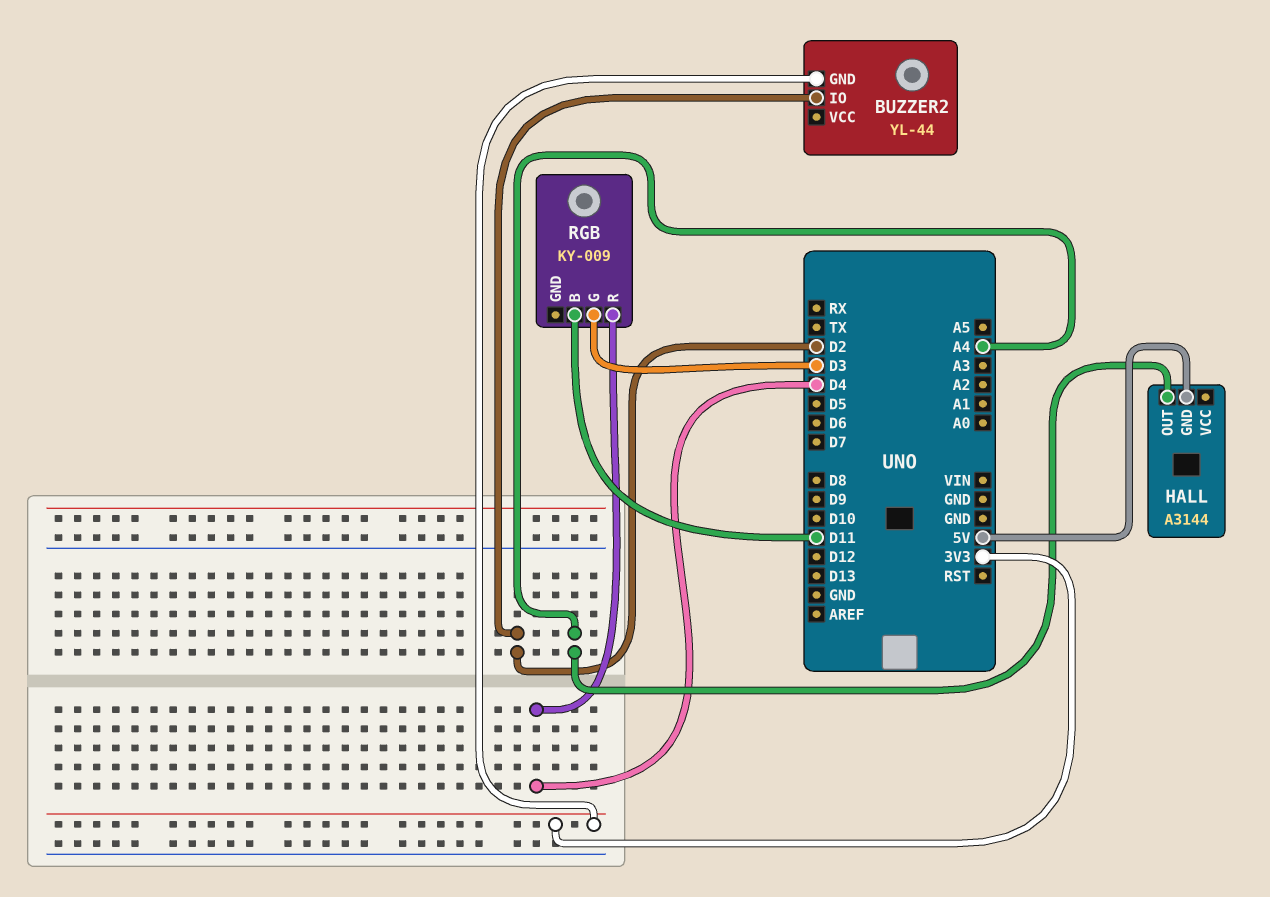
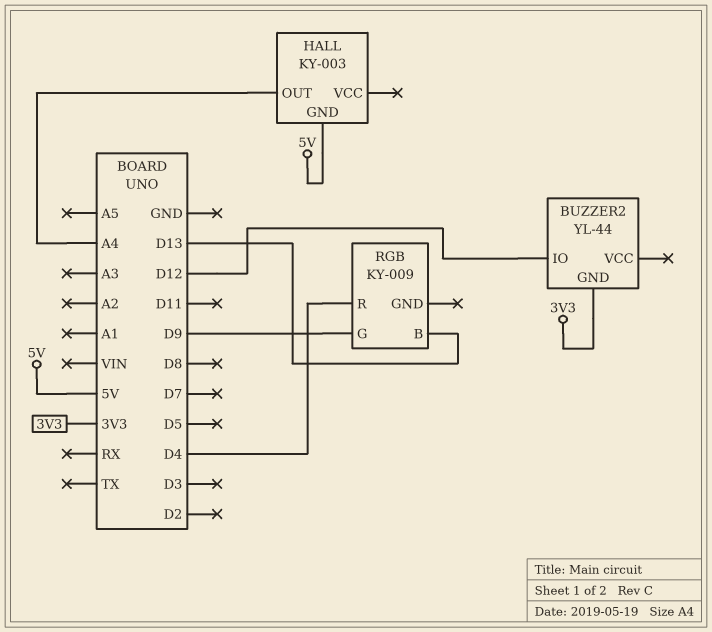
BUZZER2 pin IO: D2 -> D12
HALL: A3144 -> KY-003
RGB pin B: D11 -> D13
RGB pin G: D3 -> D9

